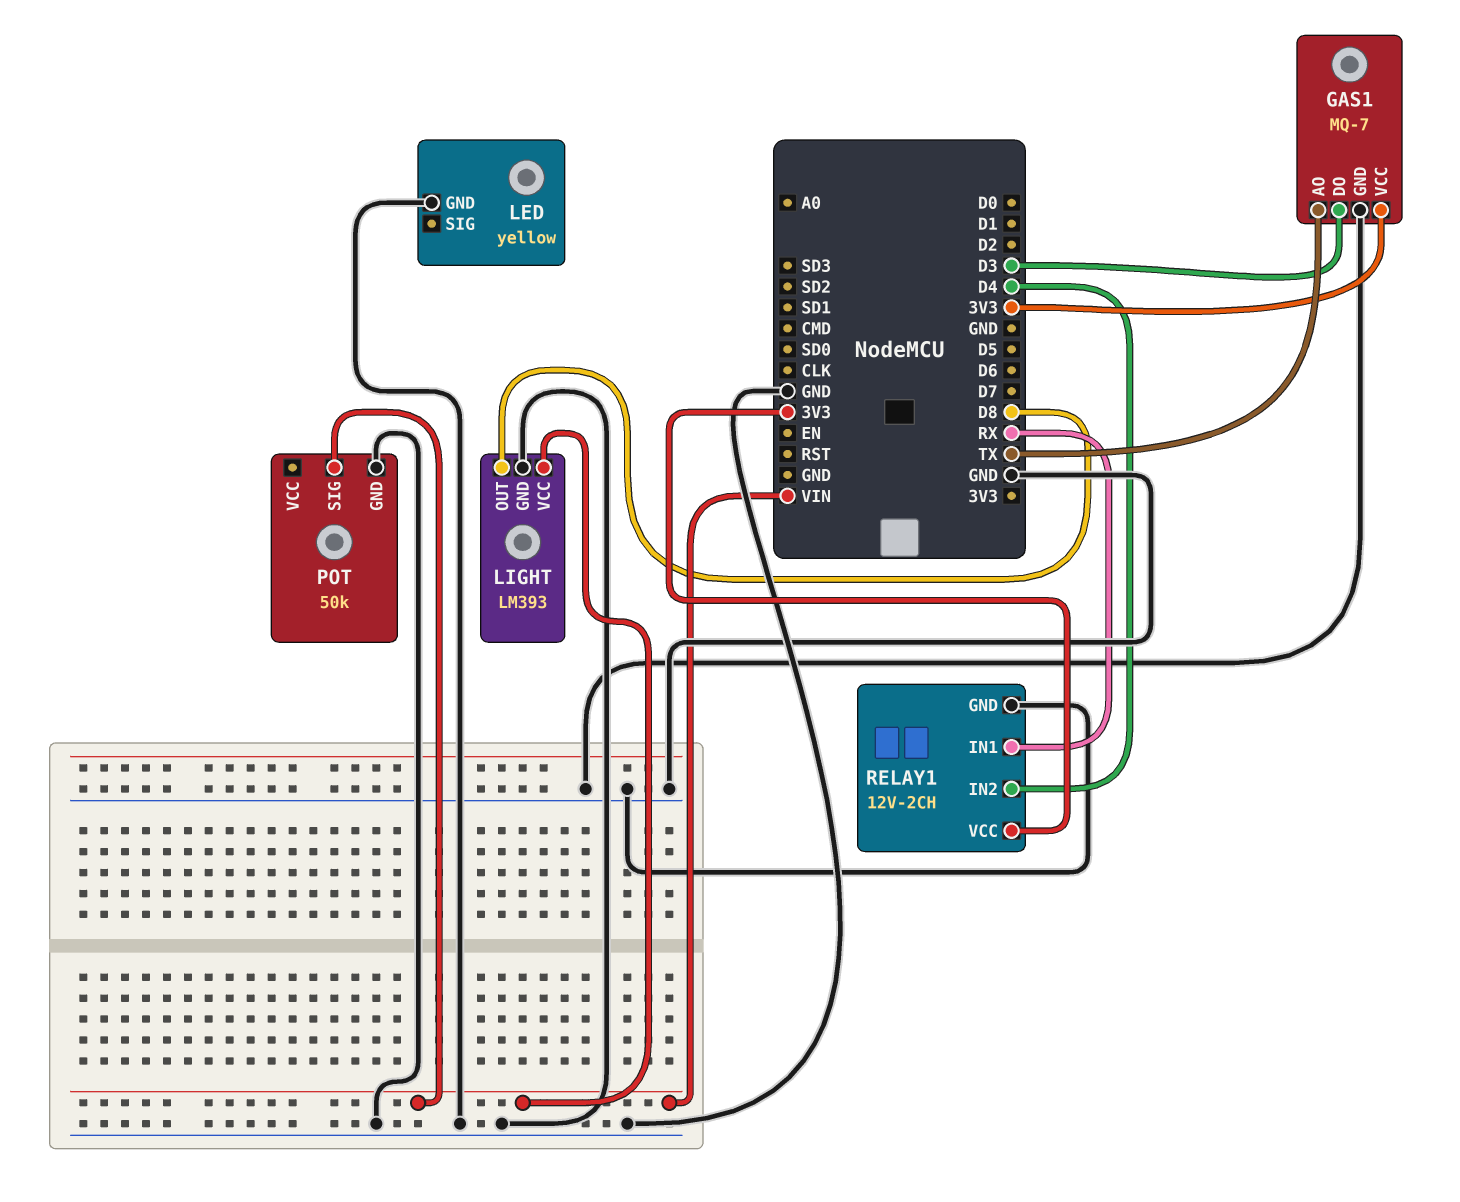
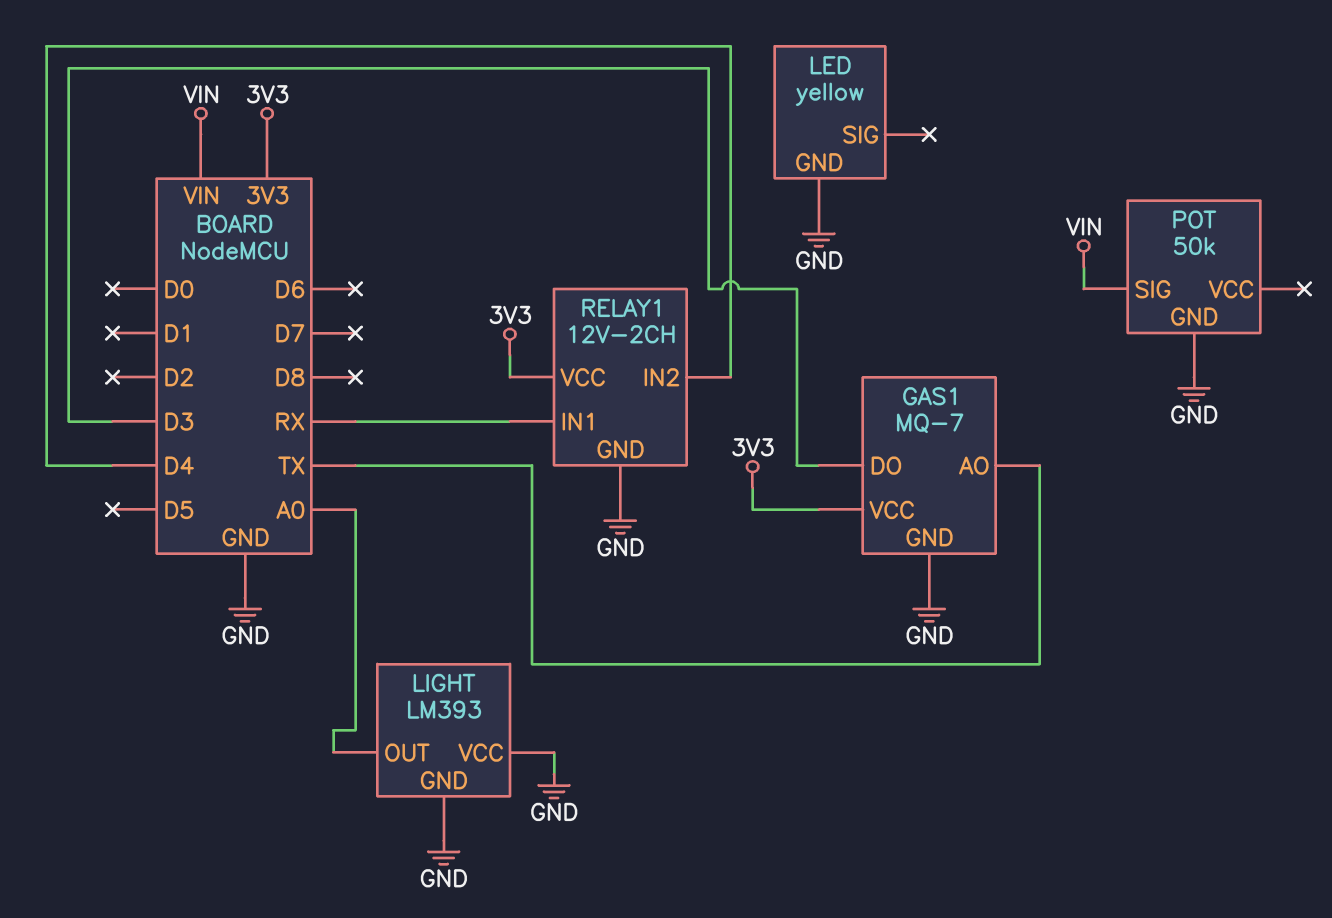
LIGHT pin OUT: D8 -> A0
LIGHT pin VCC: VIN -> GND

